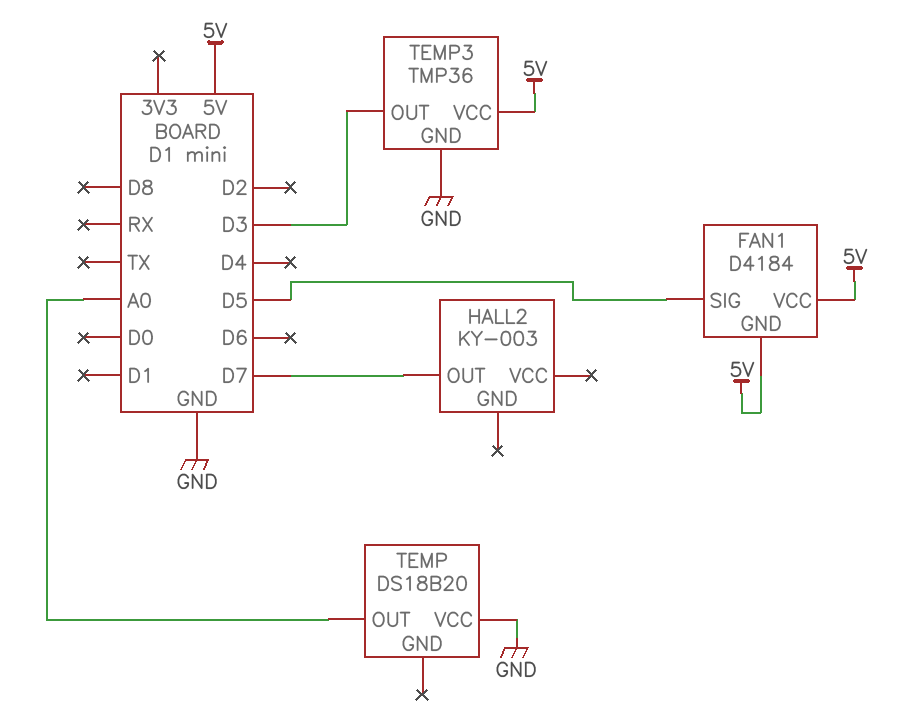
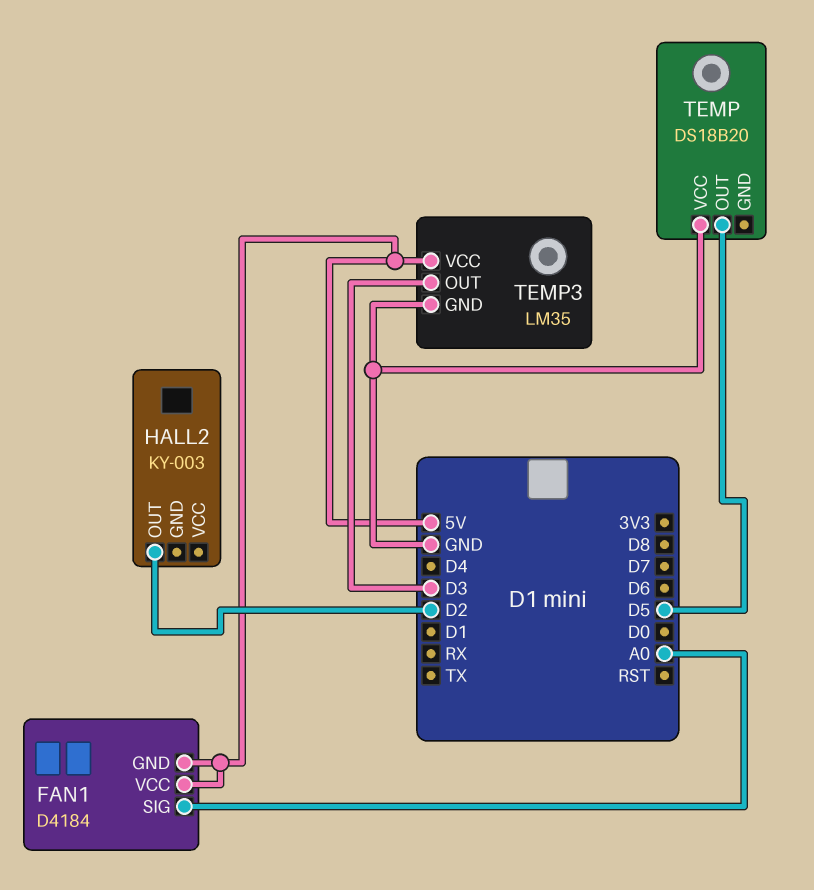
FAN1 pin SIG: D5 -> A0
HALL2 pin OUT: D7 -> D2
TEMP pin OUT: A0 -> D5
TEMP3: TMP36 -> LM35

